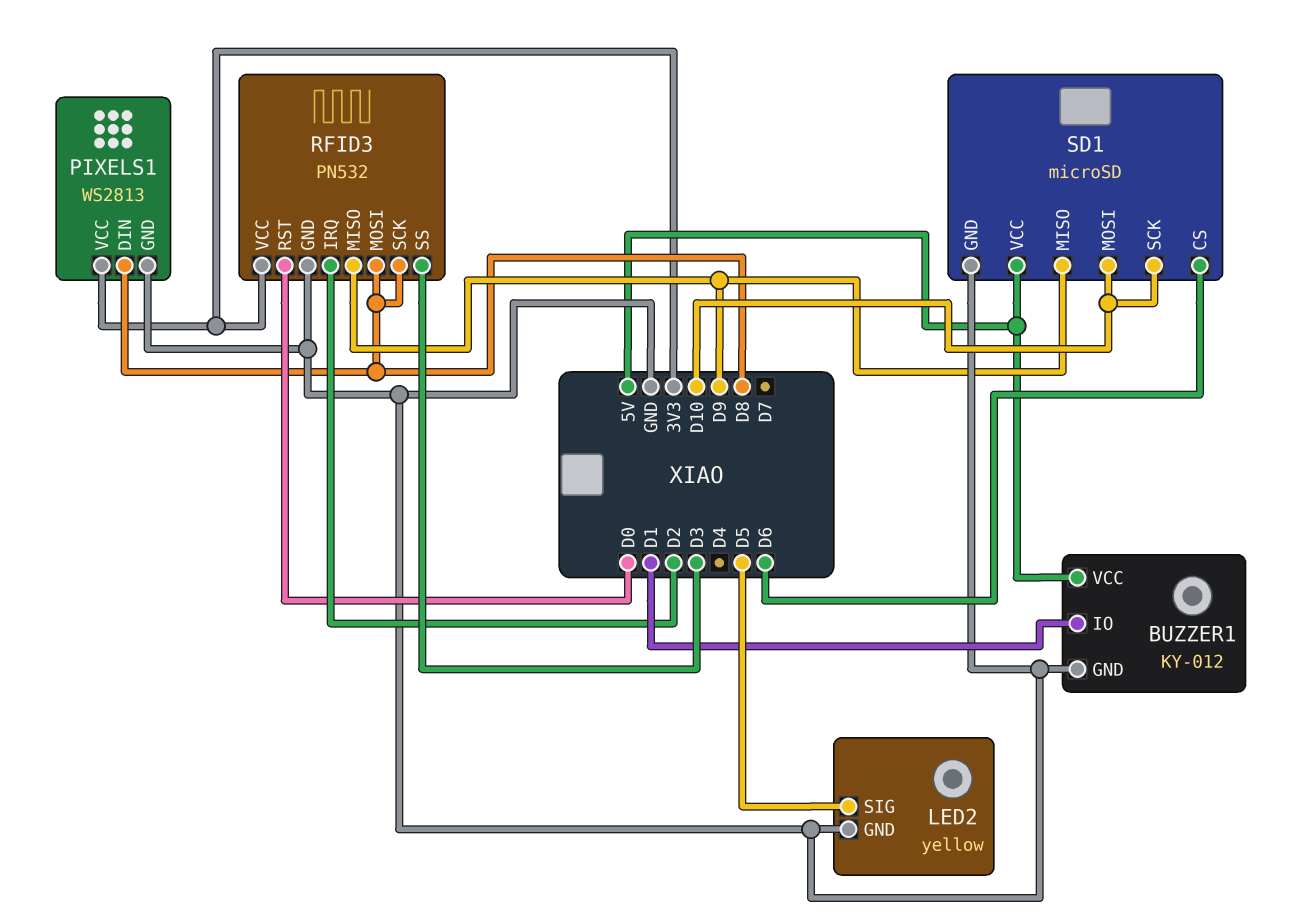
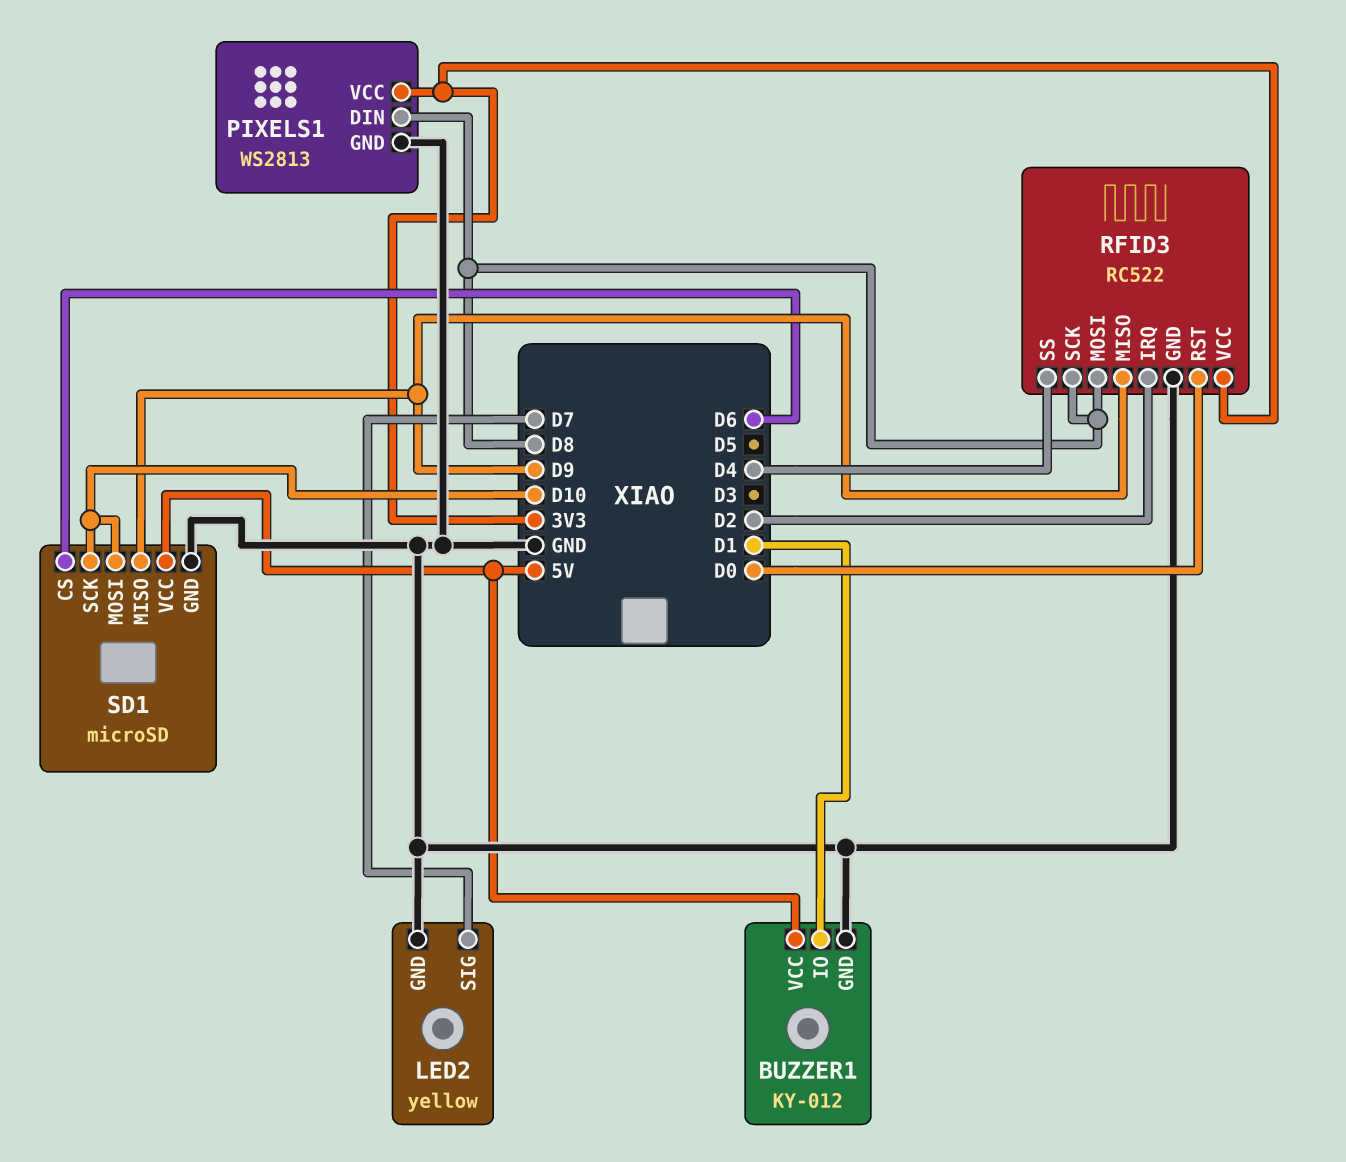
LED2 pin SIG: D5 -> D7
RFID3: PN532 -> RC522
RFID3 pin SS: D3 -> D4

